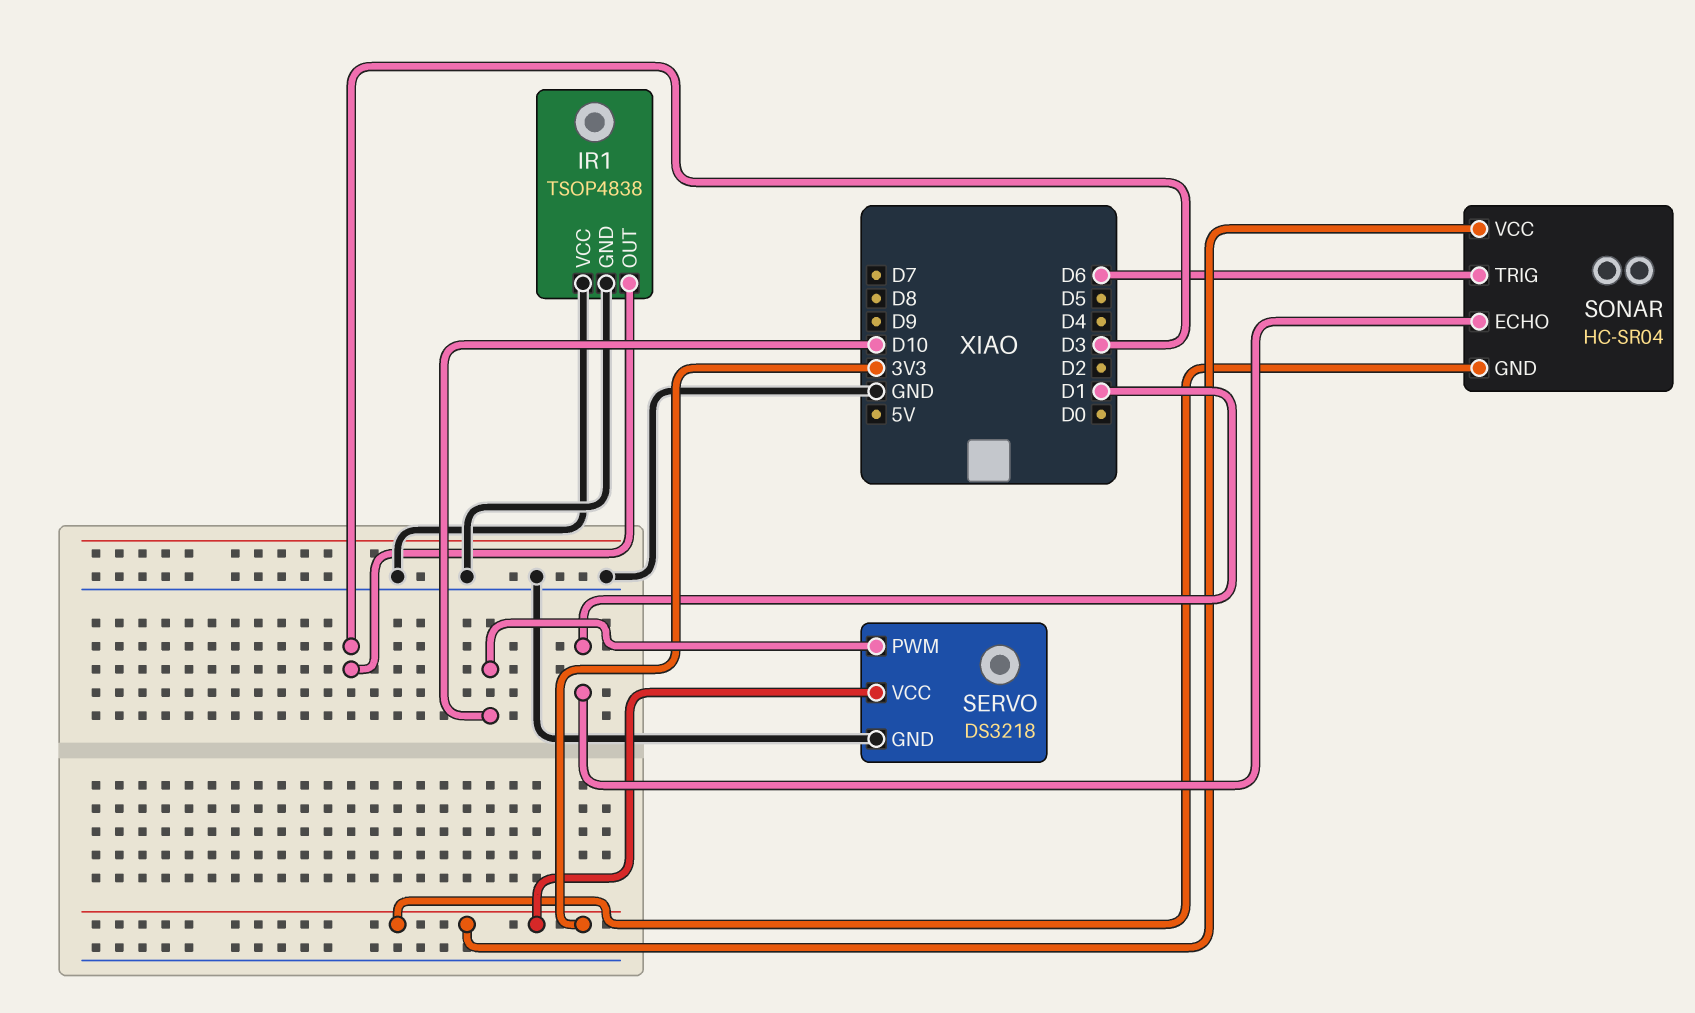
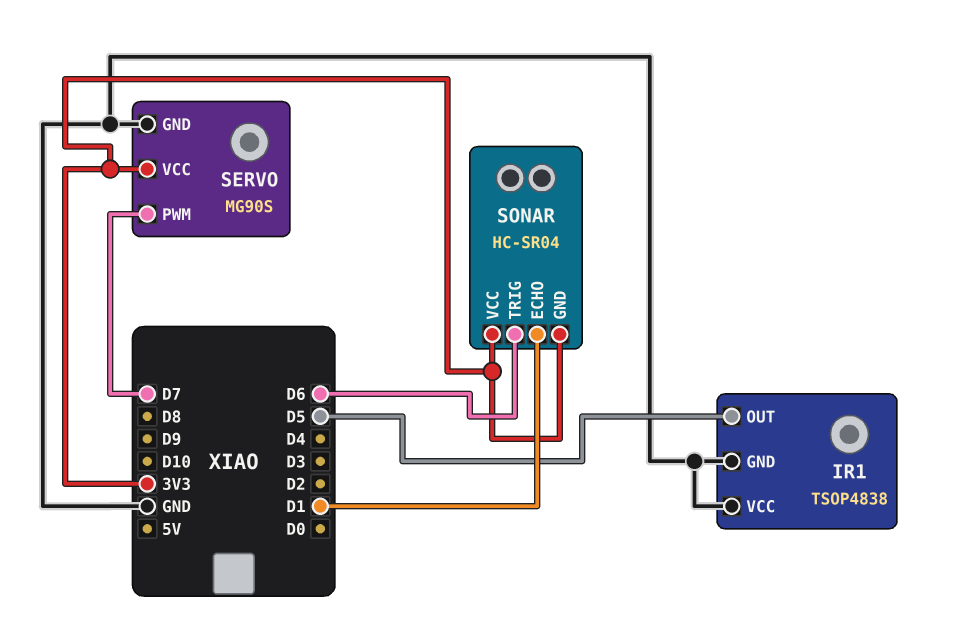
IR1 pin OUT: D3 -> D5
SERVO: DS3218 -> MG90S
SERVO pin PWM: D10 -> D7

